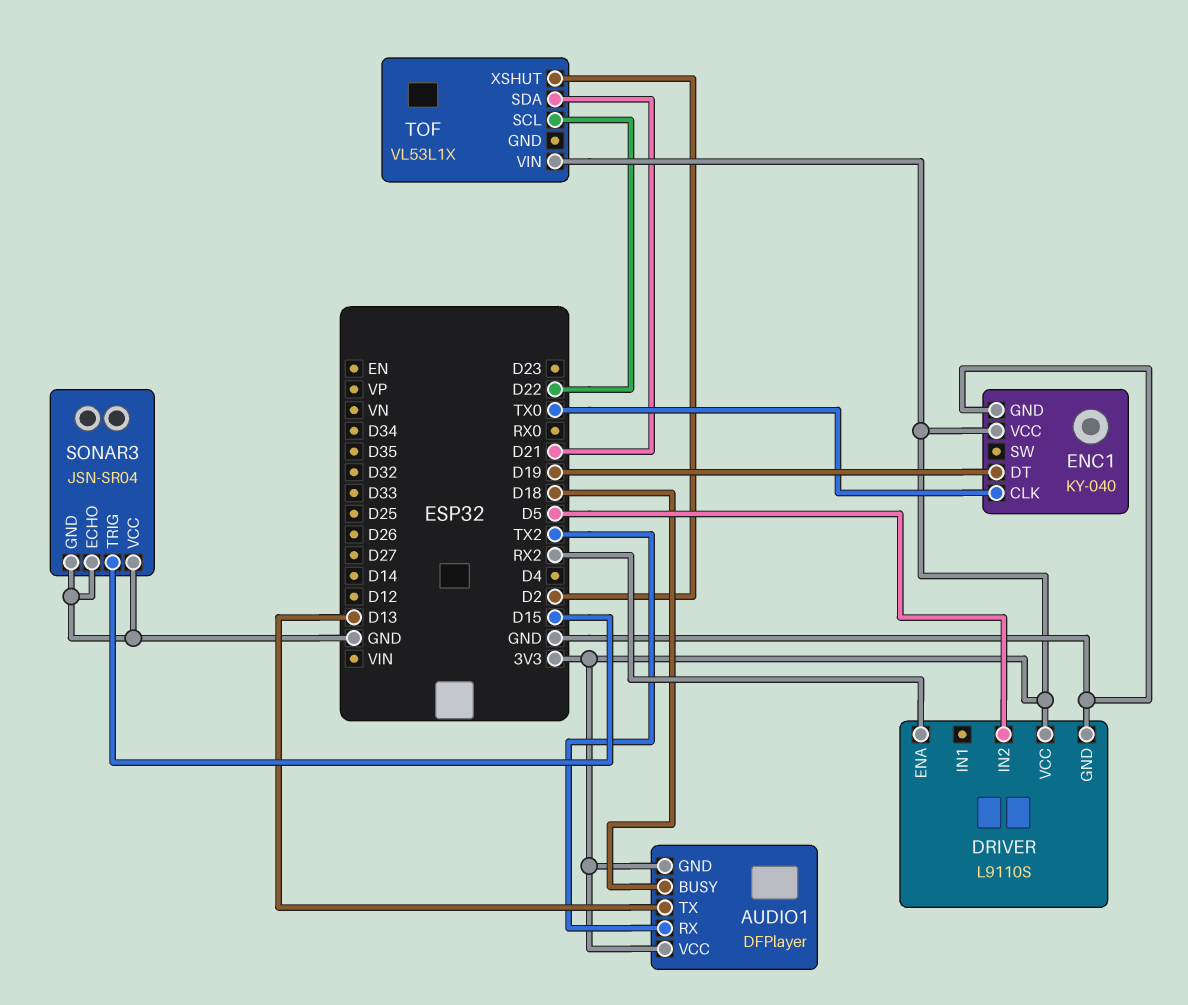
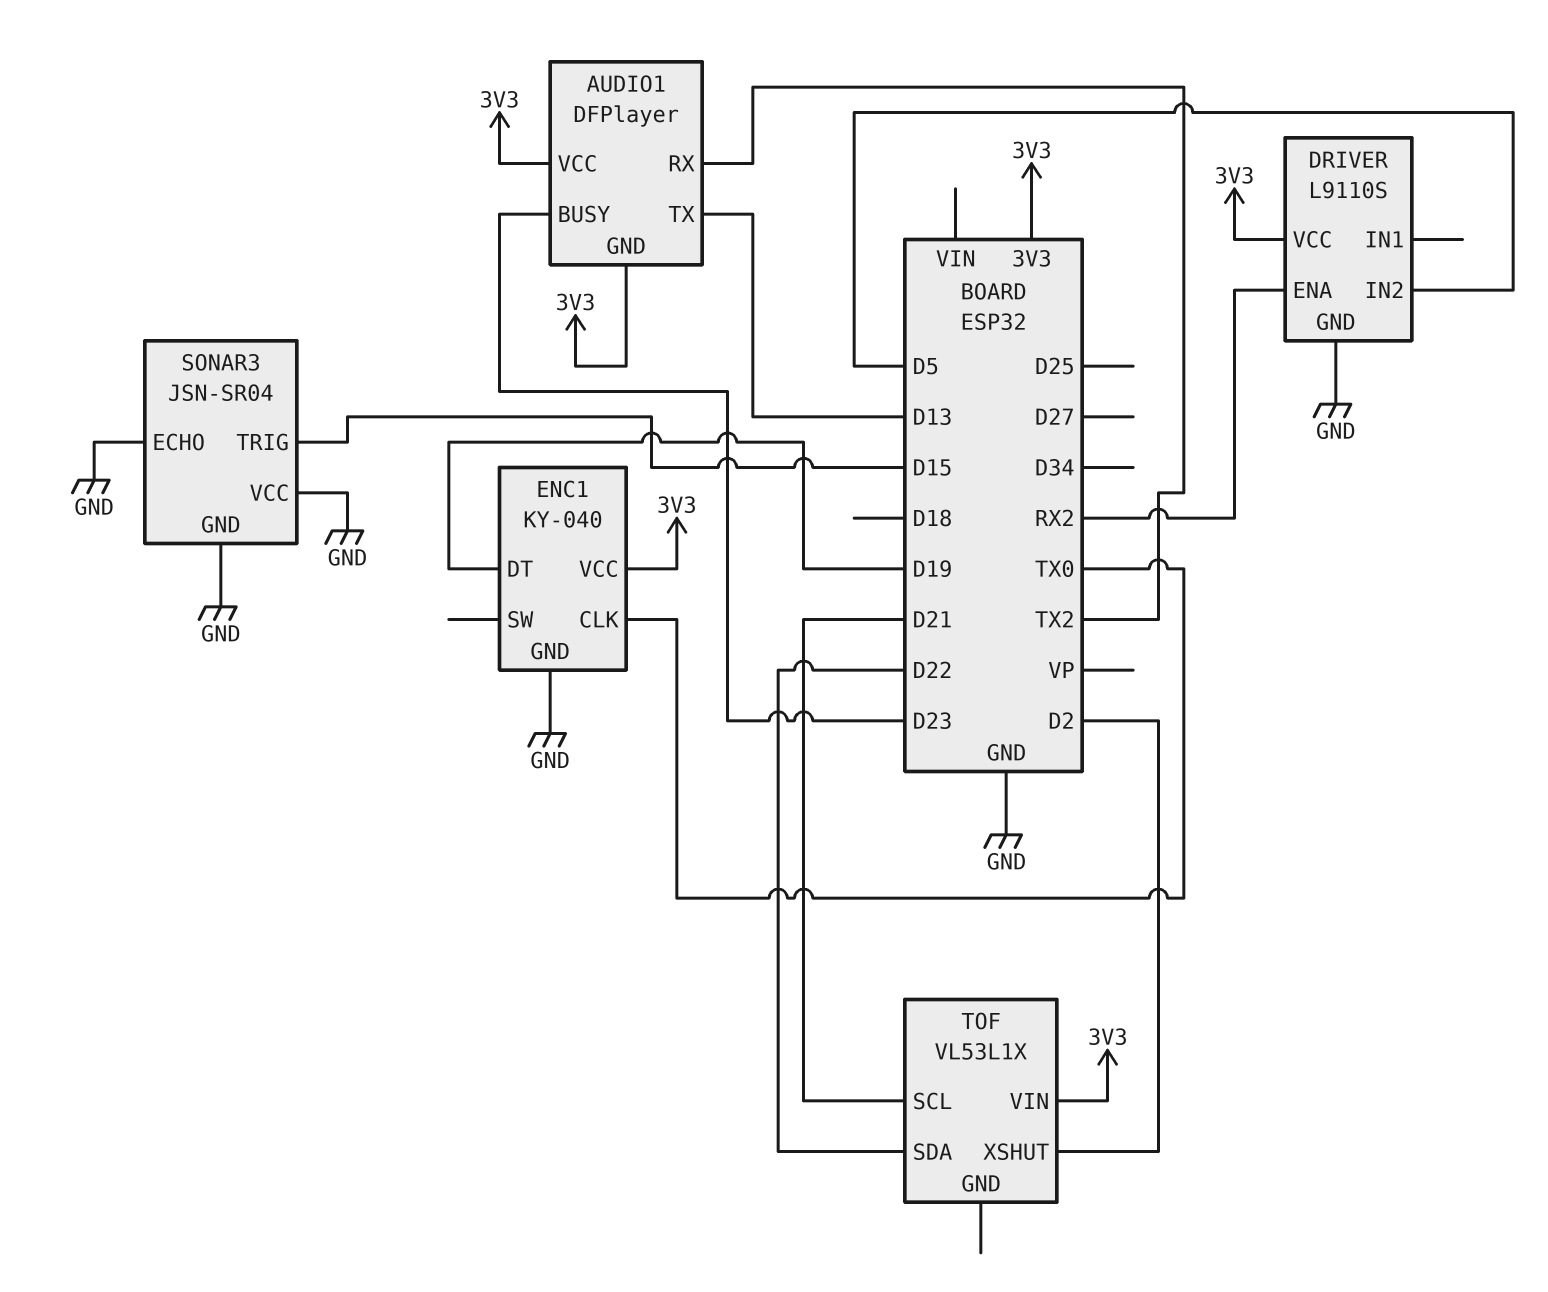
AUDIO1 pin BUSY: D18 -> D23
TOF pin SCL: D22 -> D21
TOF pin SDA: D21 -> D22

